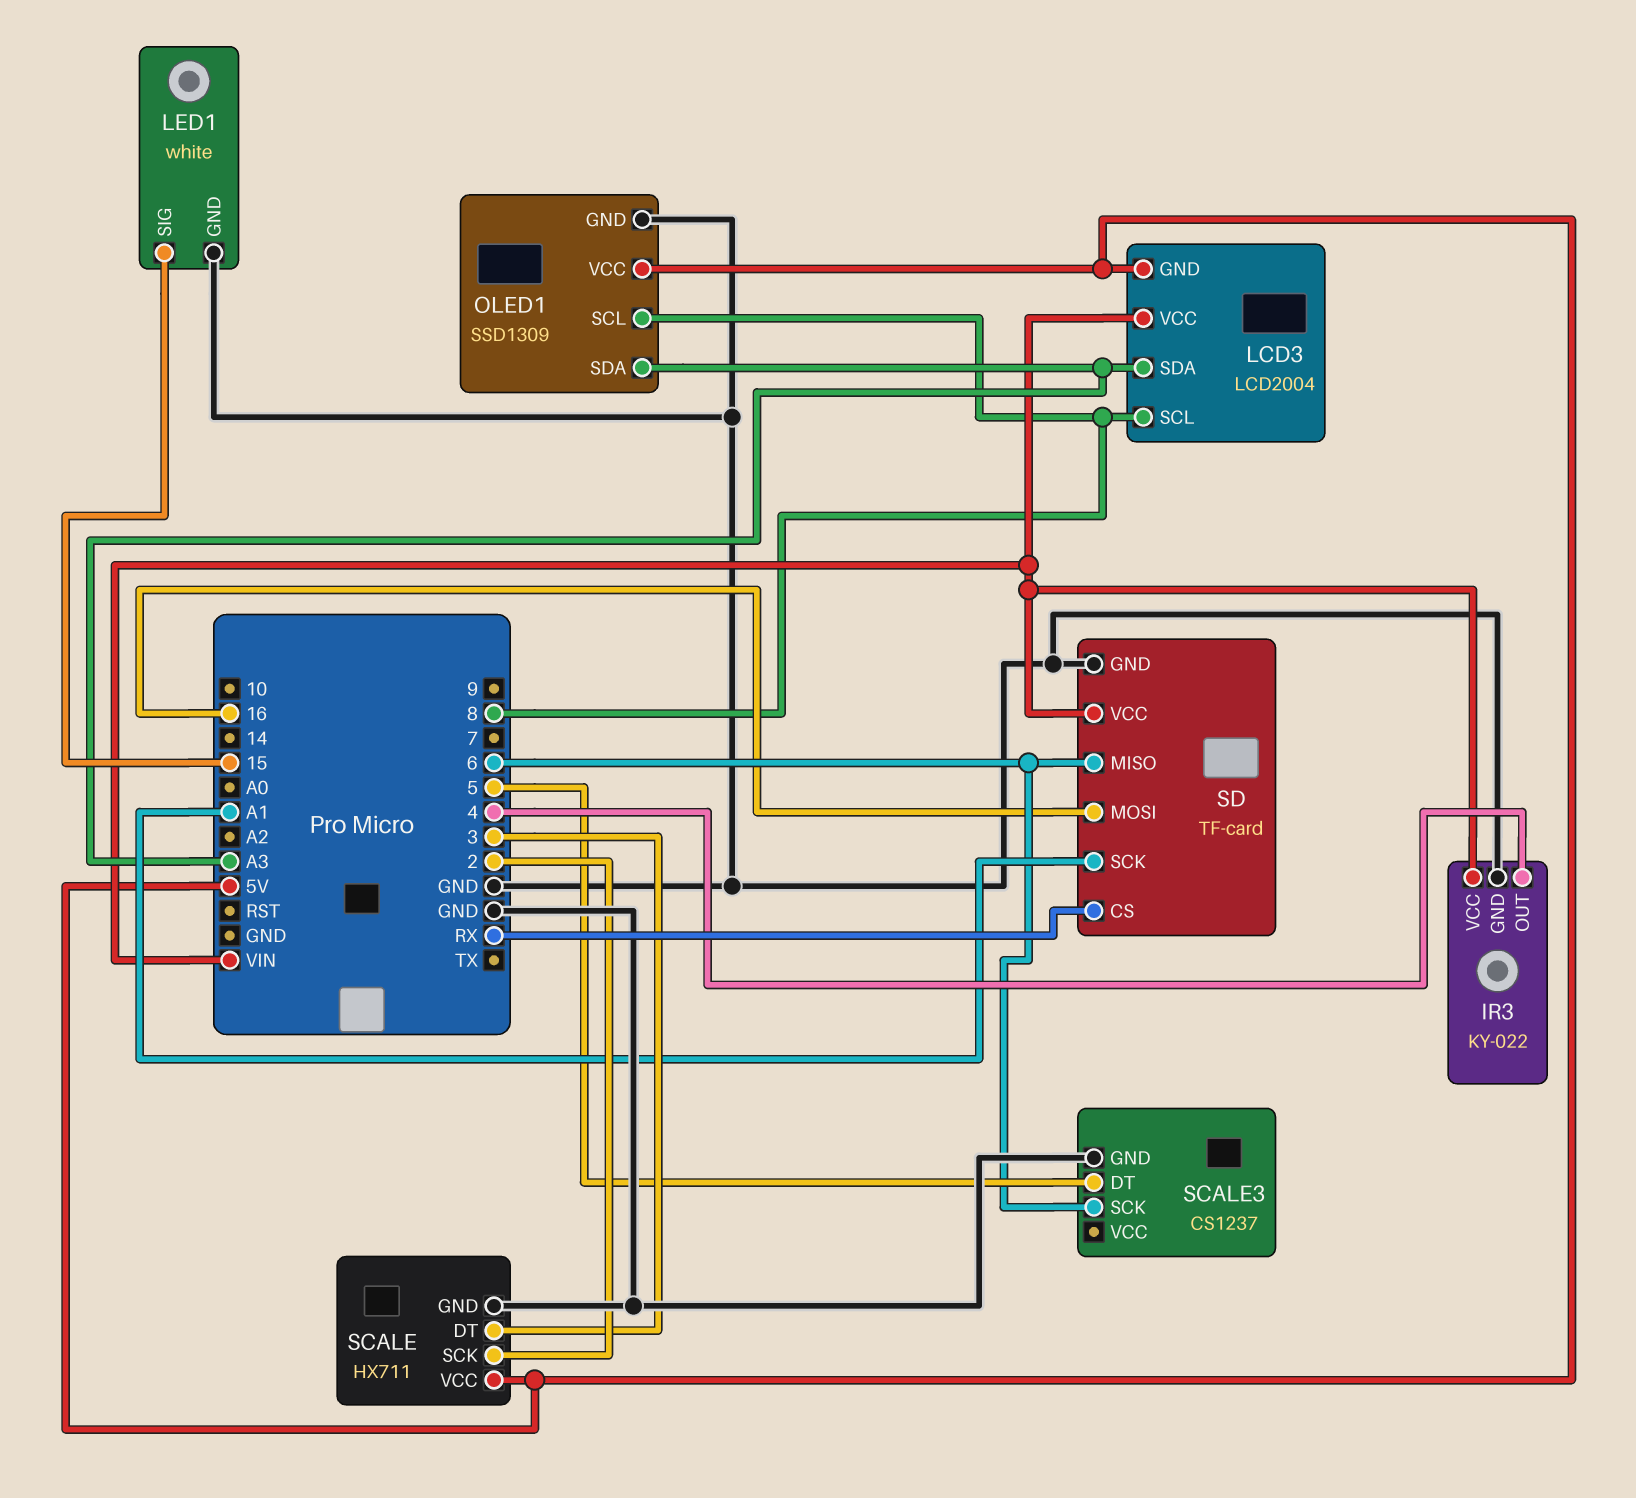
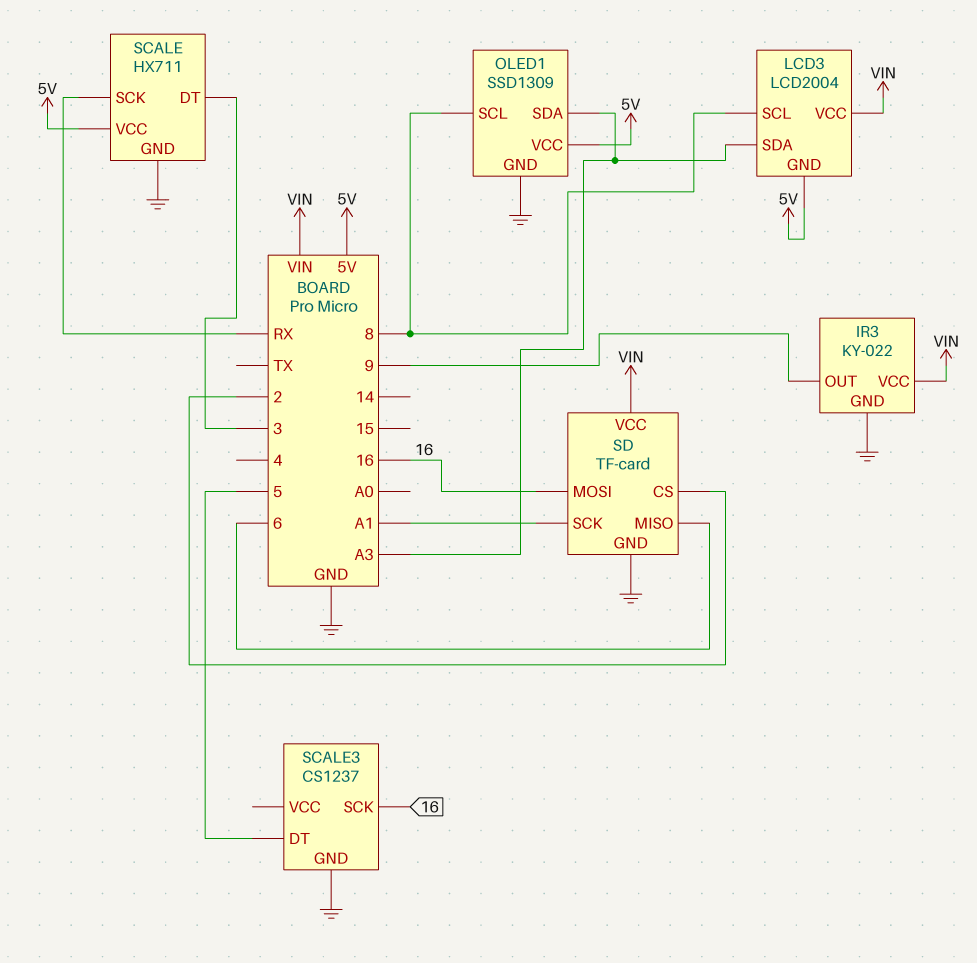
IR3 pin OUT: 4 -> 9
LED1: white -> none
LED1 pin GND: GND -> none
LED1 pin SIG: 15 -> none
SCALE pin SCK: 2 -> RX
SCALE3 pin SCK: 6 -> 16
SD pin CS: RX -> 2

